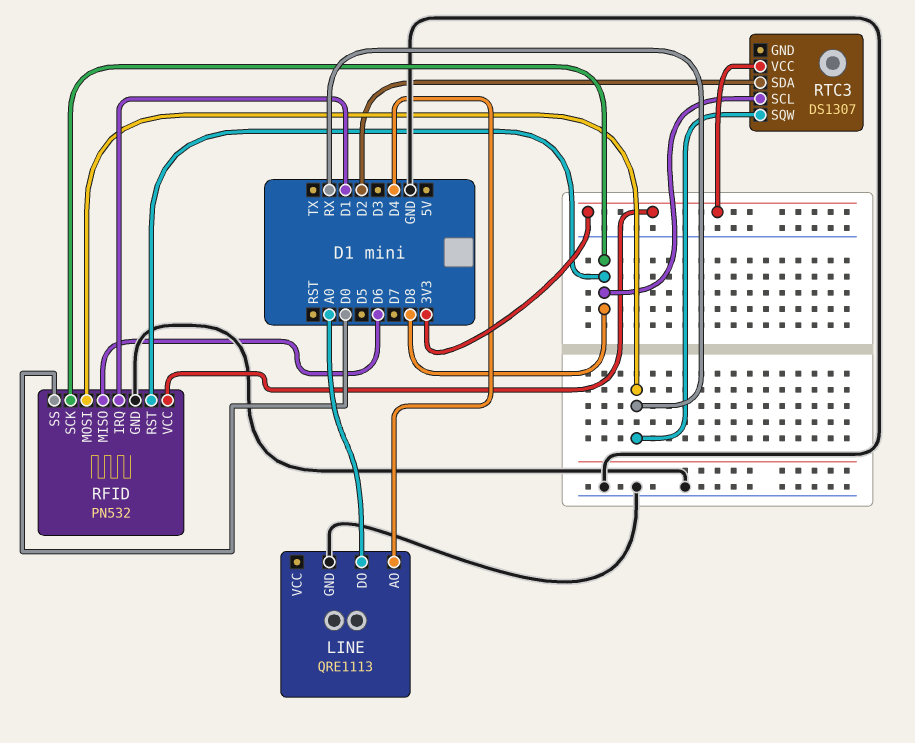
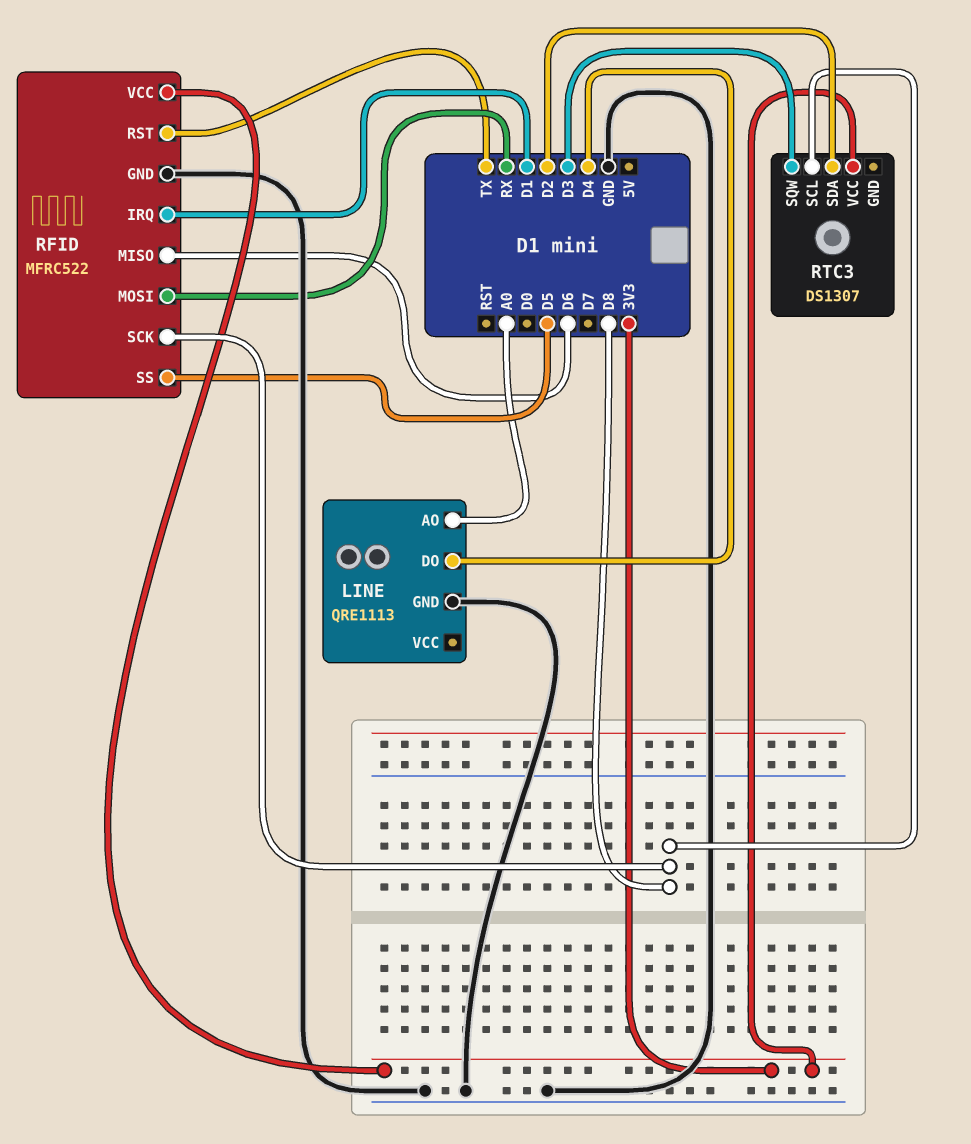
LINE pin AO: D4 -> A0
LINE pin DO: A0 -> D4
RFID: PN532 -> MFRC522
RFID pin RST: D8 -> TX
RFID pin SS: D0 -> D5
RTC3 pin SQW: RX -> D3

